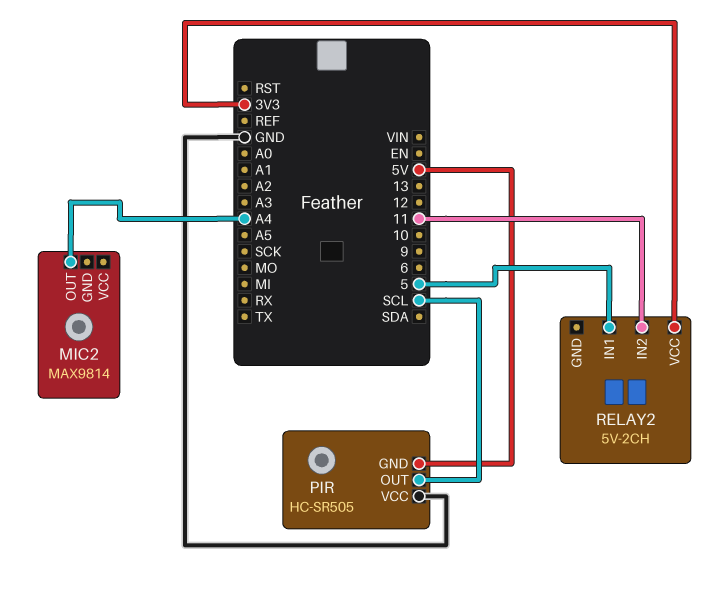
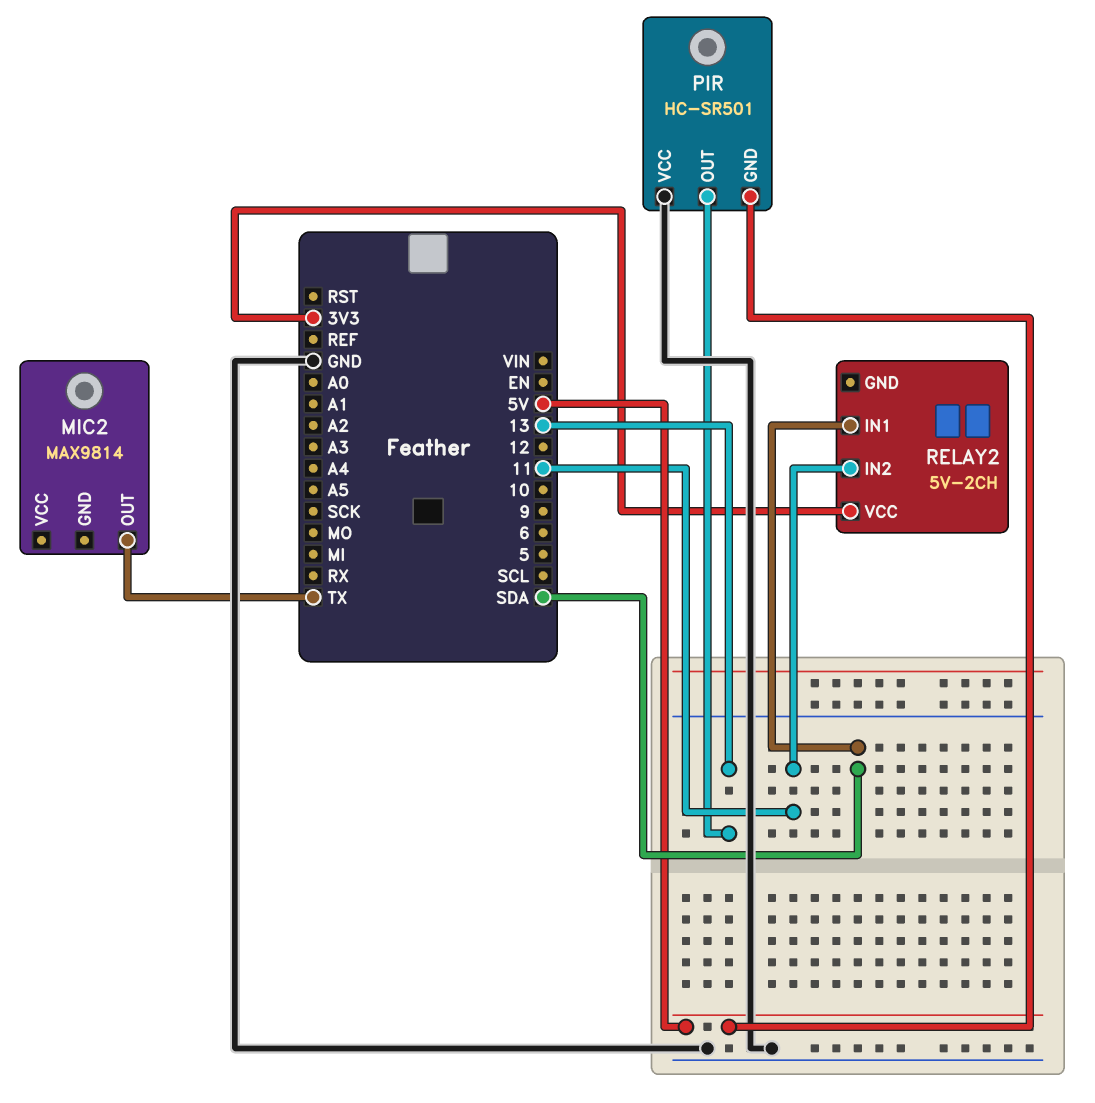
MIC2 pin OUT: A4 -> TX
PIR: HC-SR505 -> HC-SR501
PIR pin OUT: SCL -> 13
RELAY2 pin IN1: 5 -> SDA

